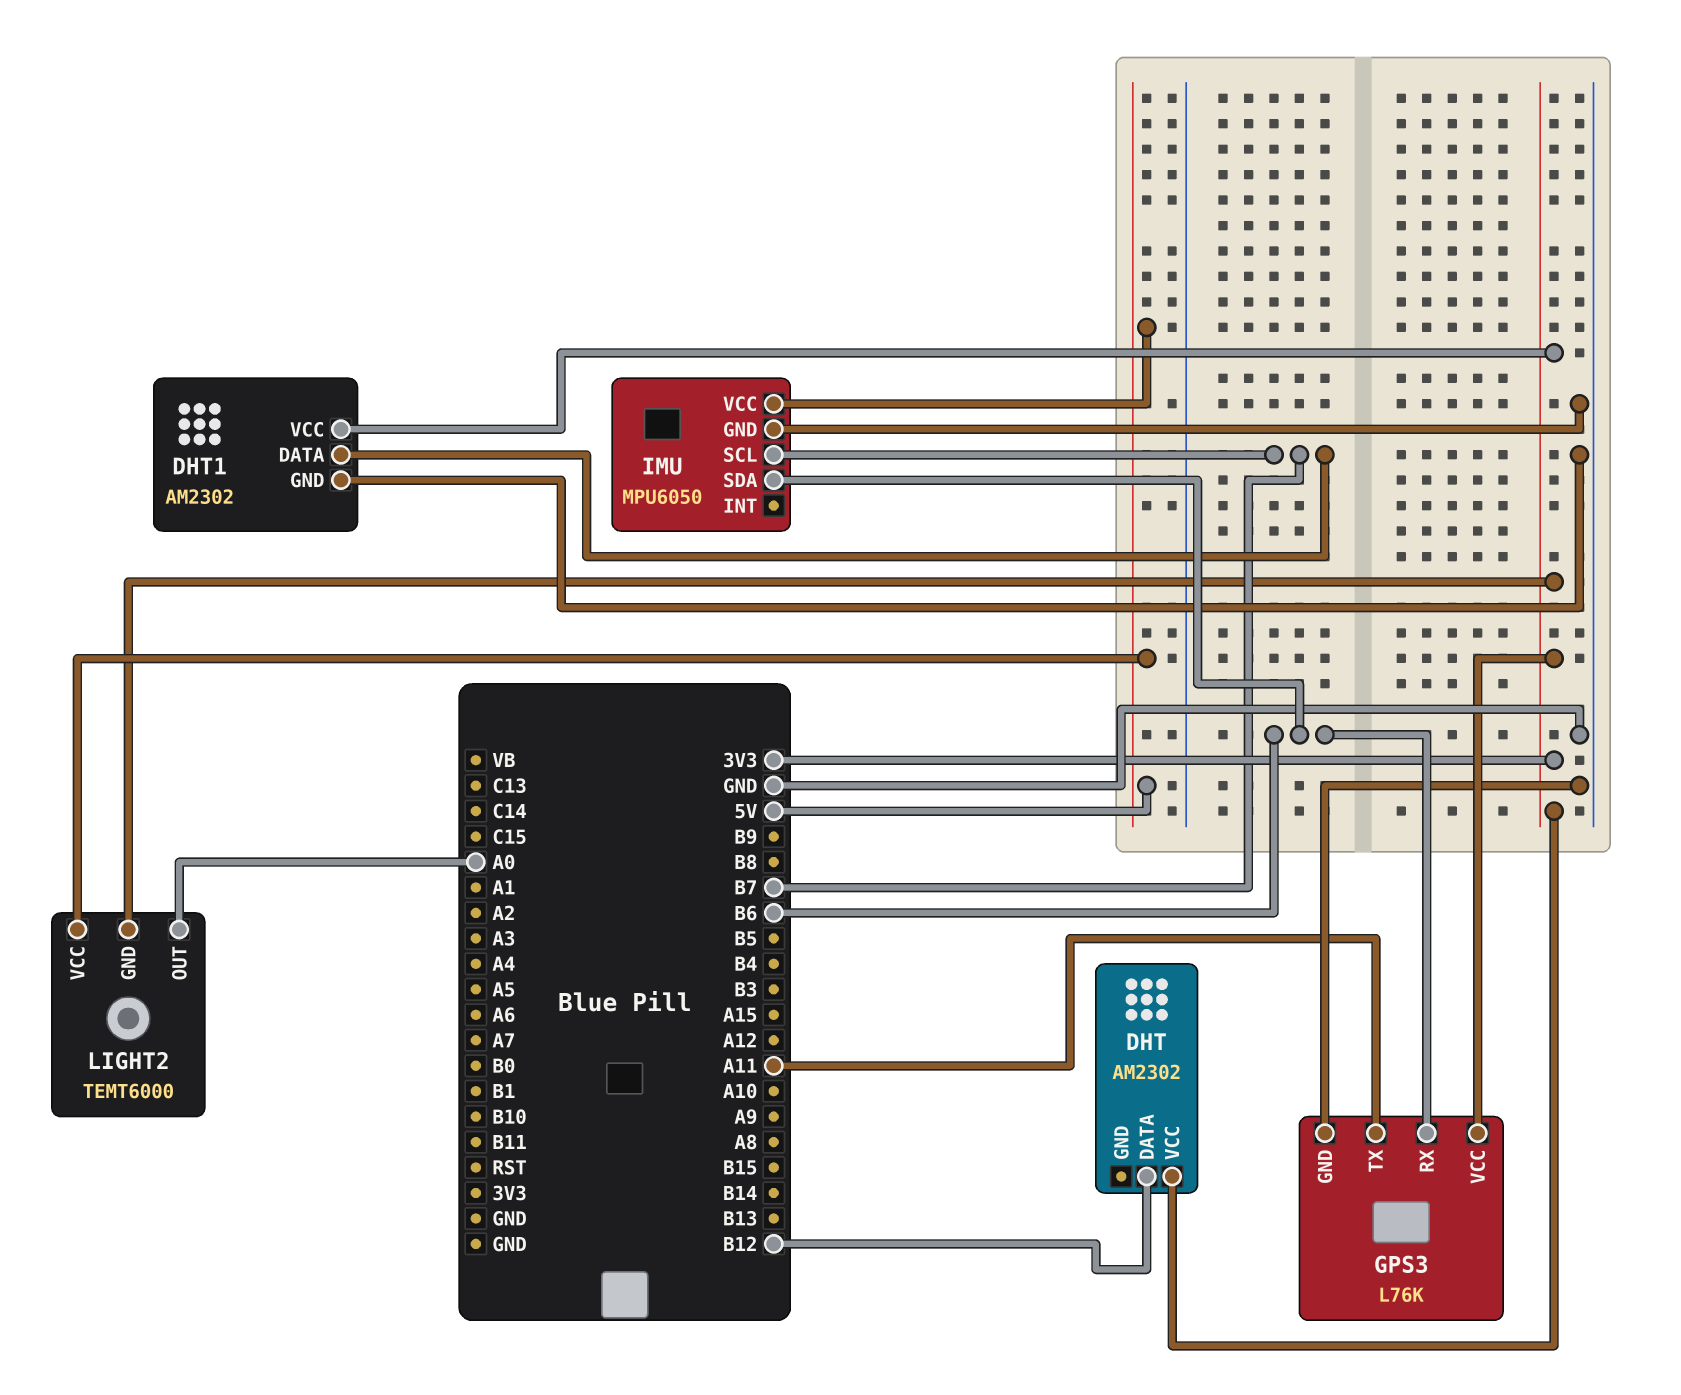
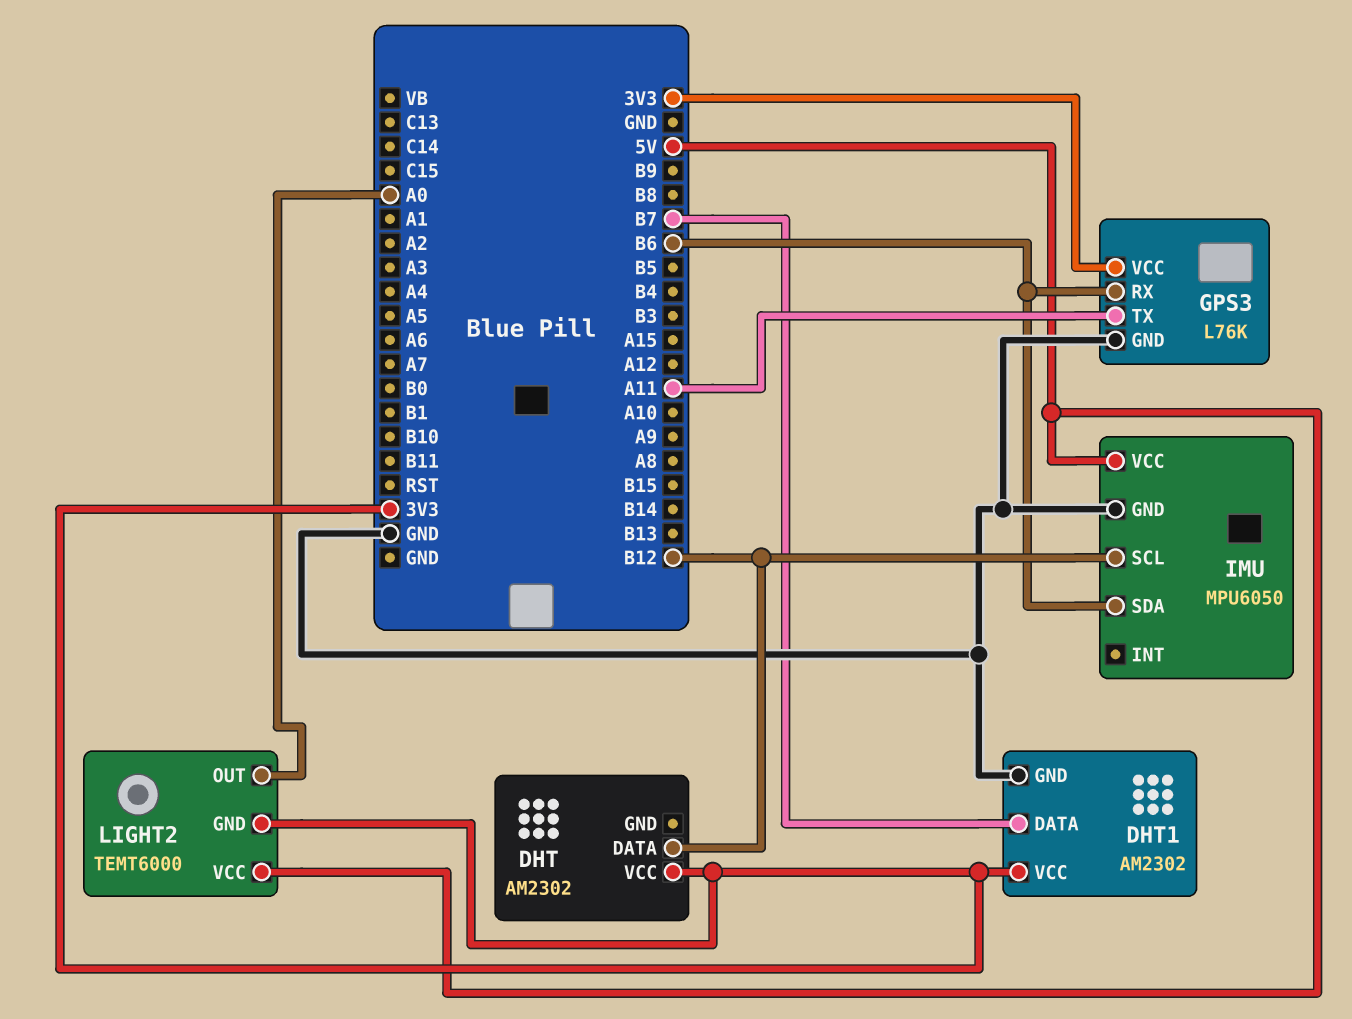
IMU pin SCL: B7 -> B12

